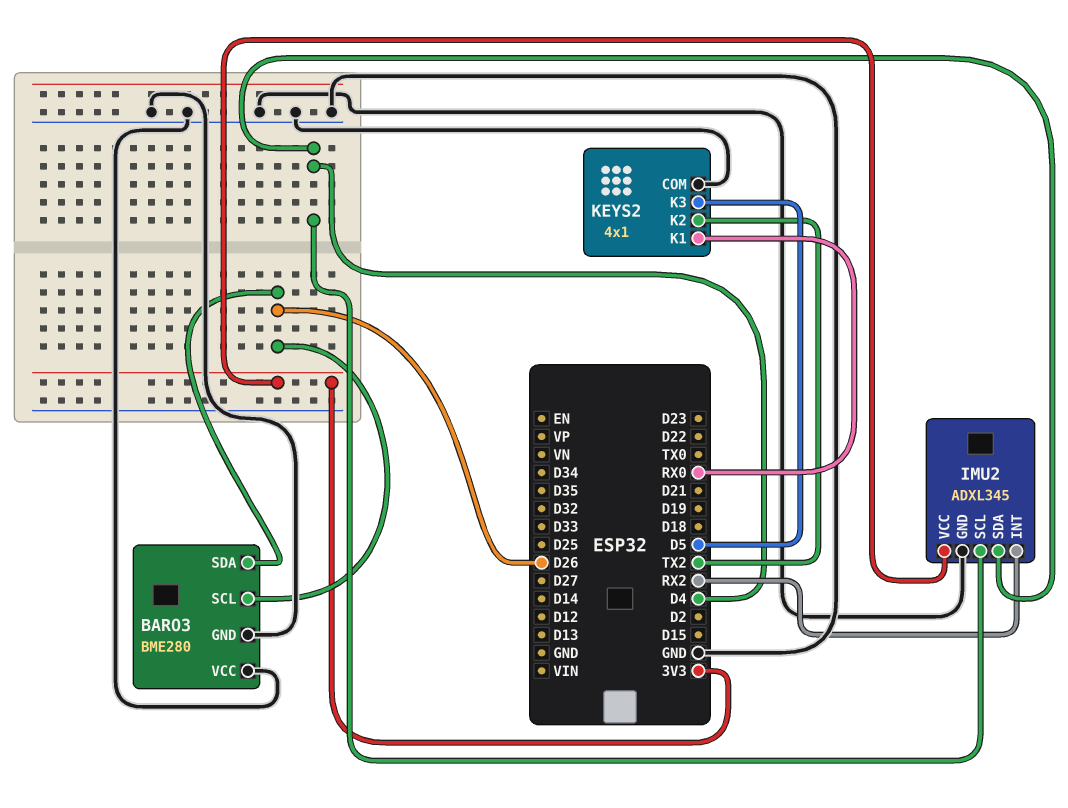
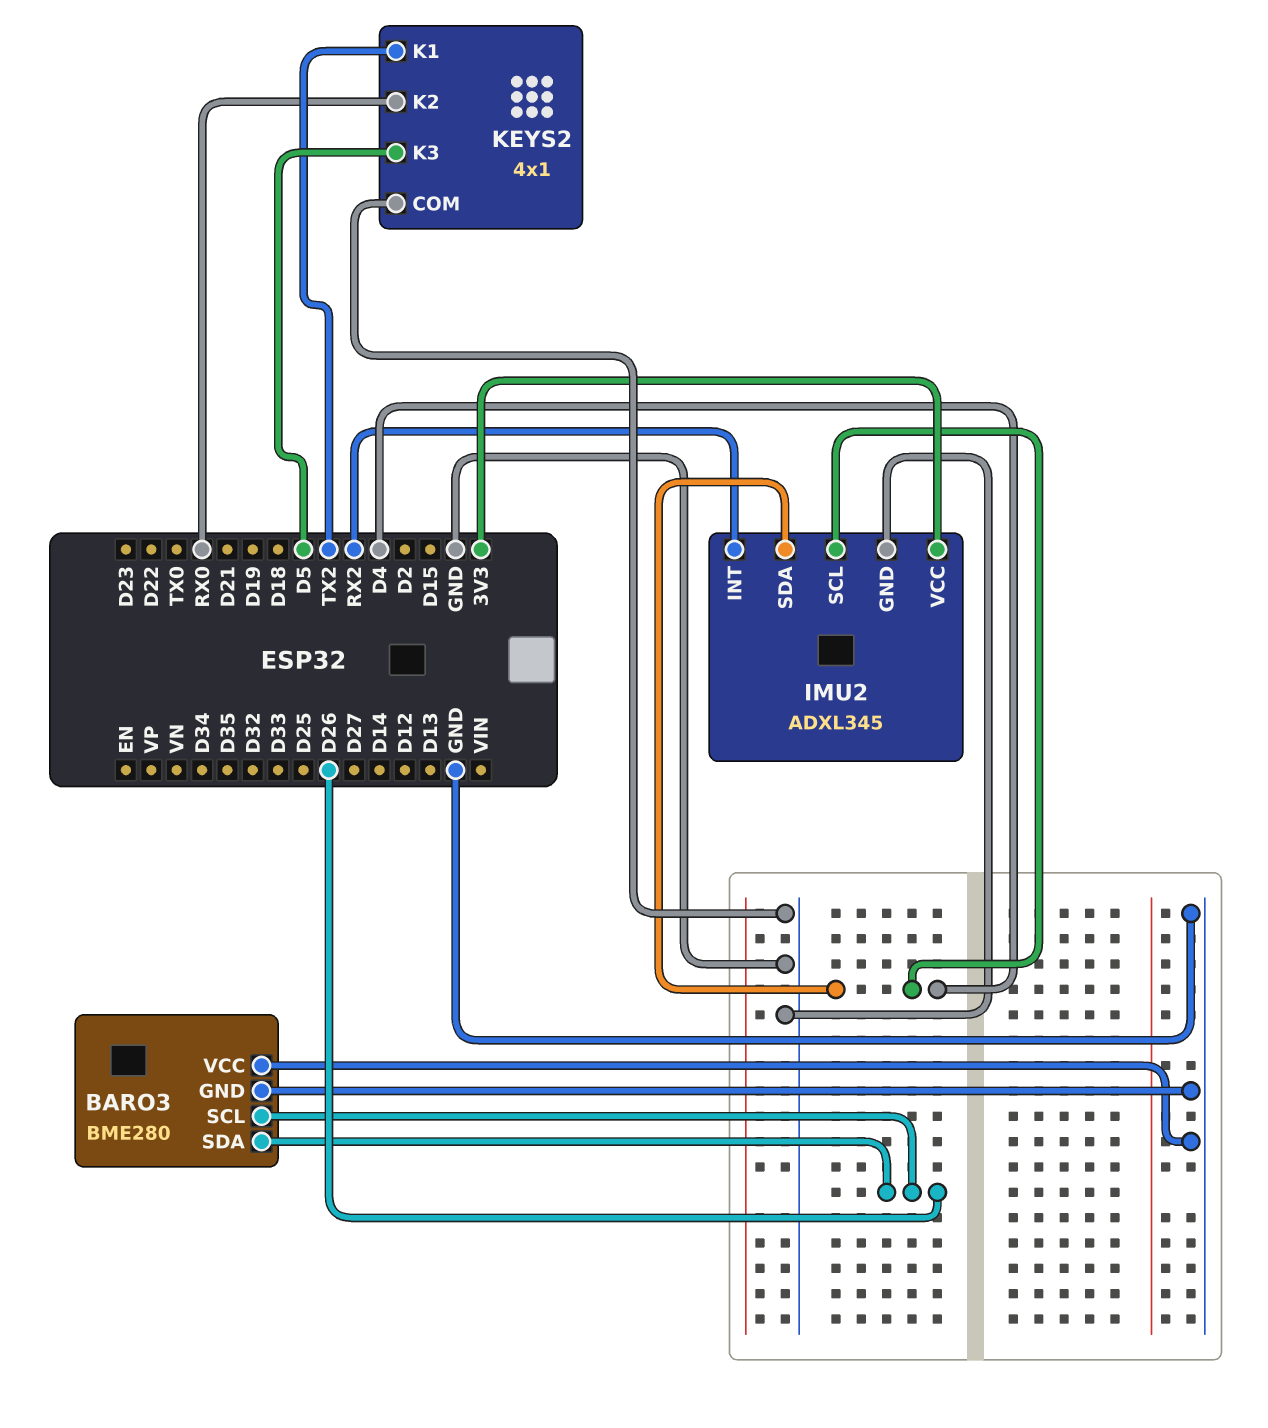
KEYS2 pin K1: RX0 -> TX2
KEYS2 pin K2: TX2 -> RX0

